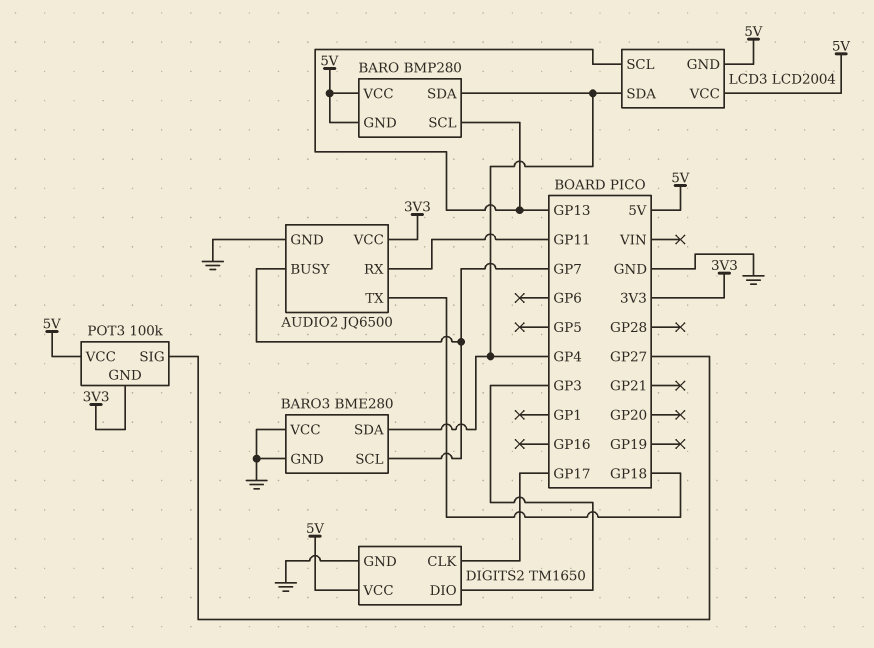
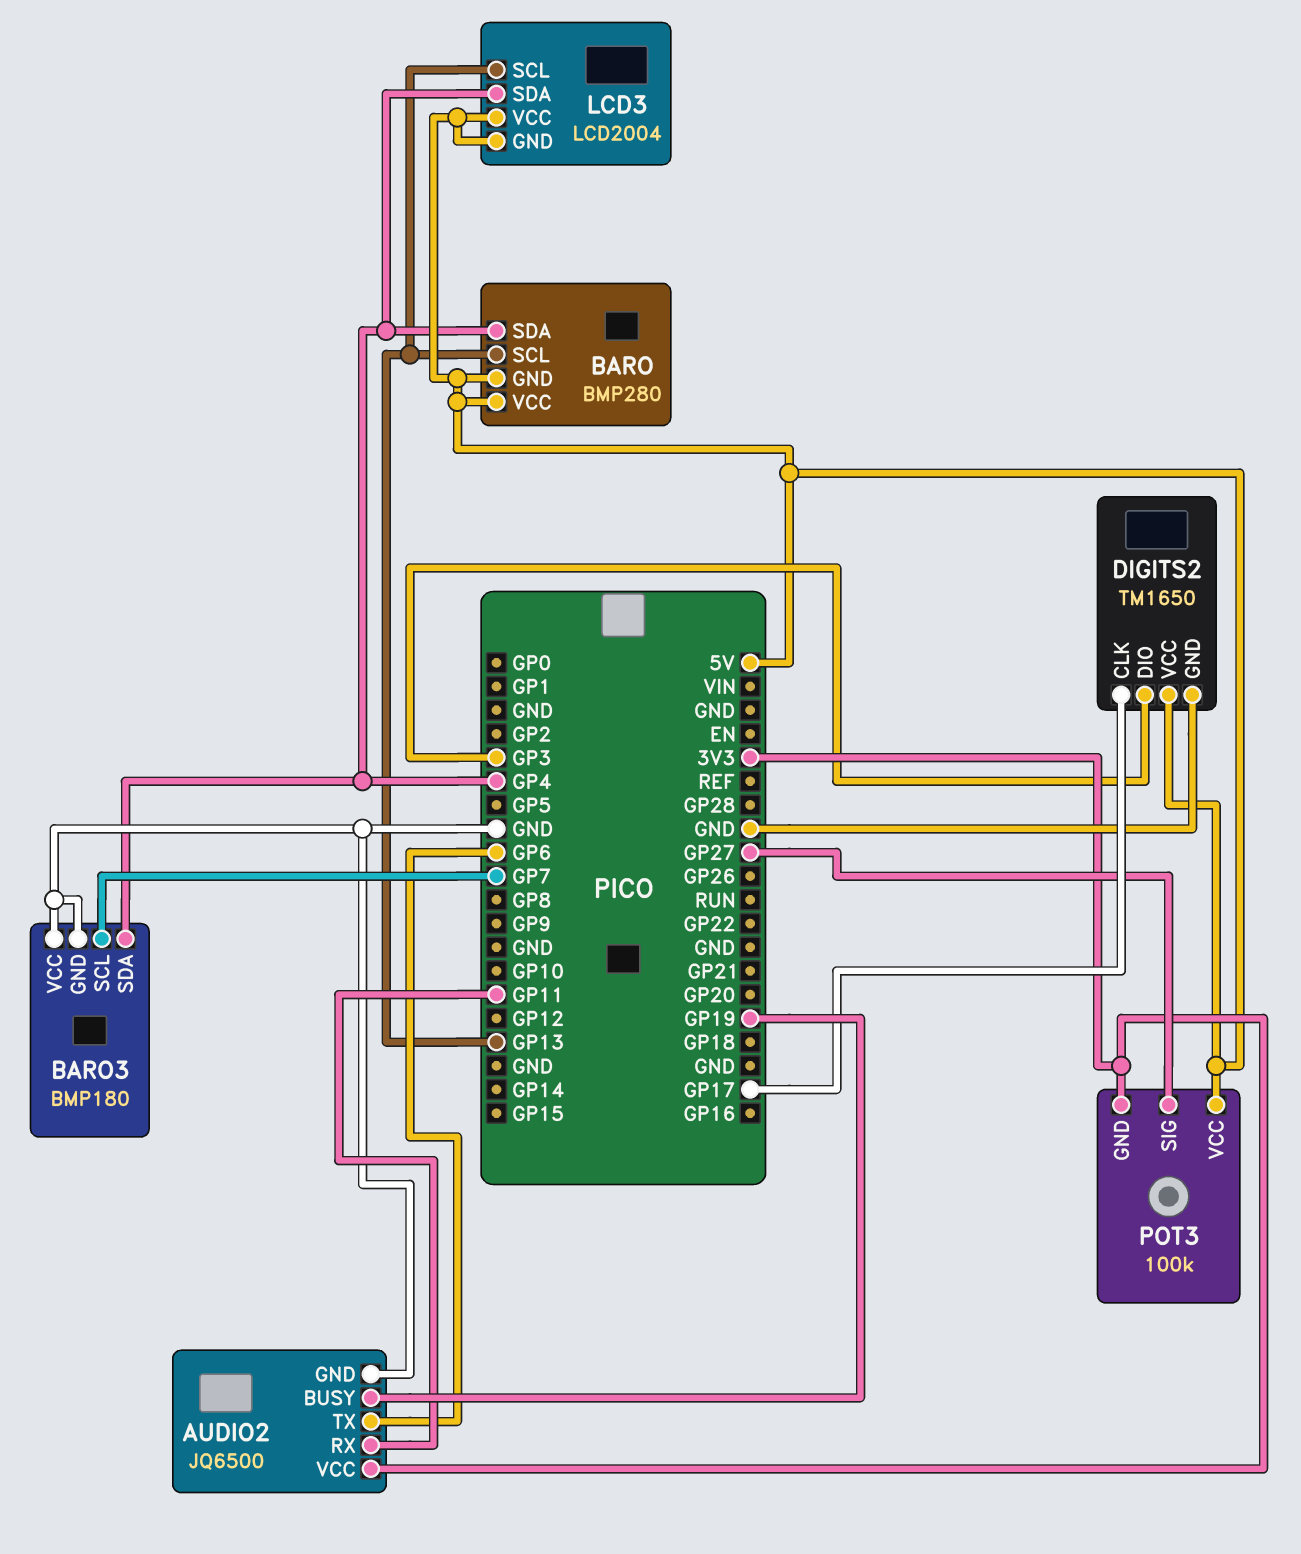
AUDIO2 pin BUSY: GP7 -> GP19
AUDIO2 pin TX: GP18 -> GP6
BARO3: BME280 -> BMP180

